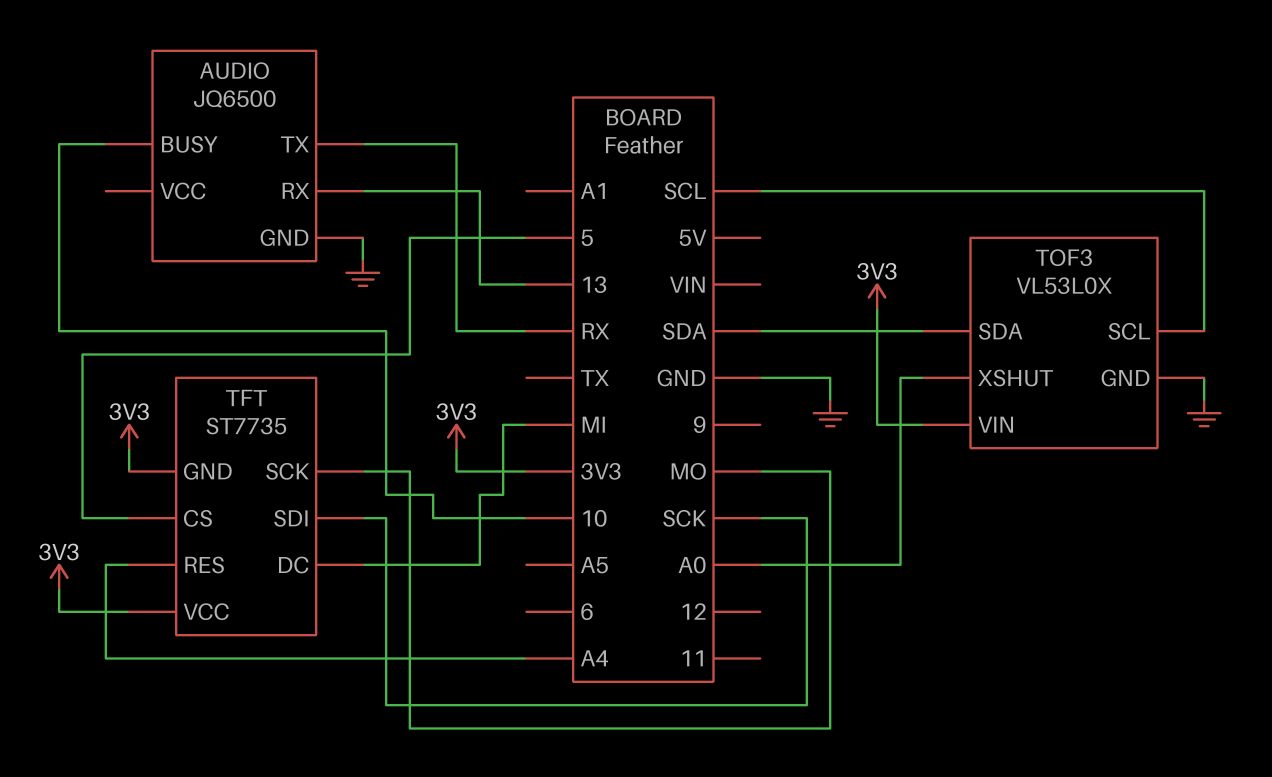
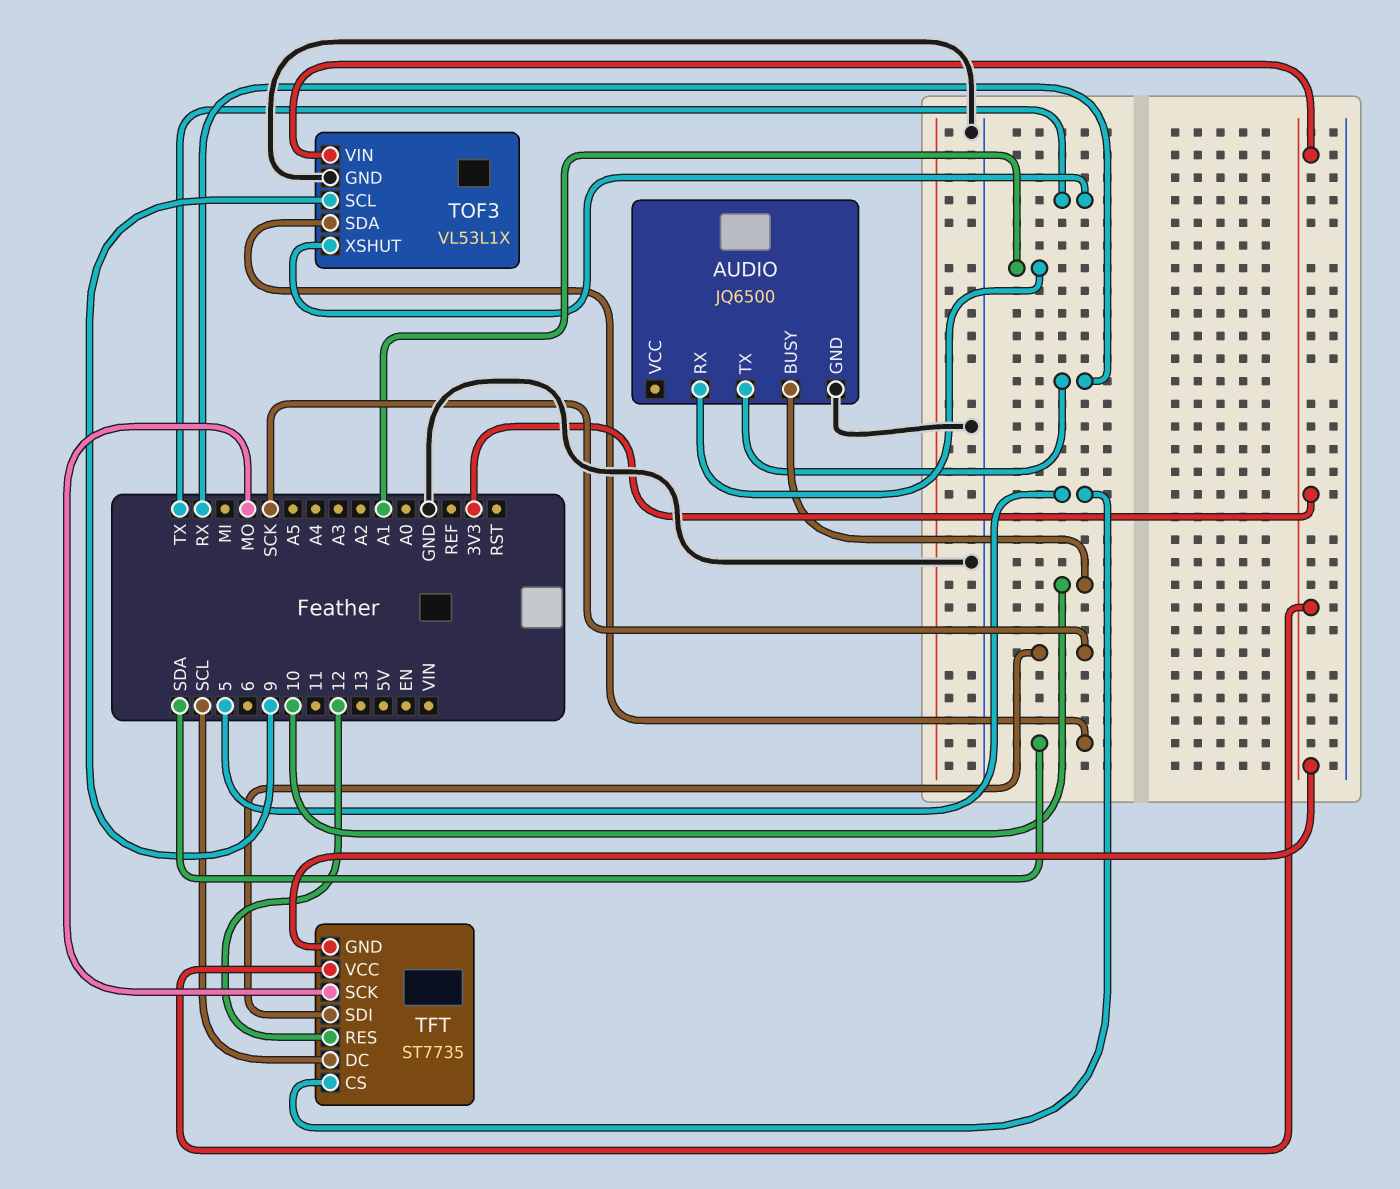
AUDIO pin RX: 13 -> A1
TFT pin DC: MI -> SCL
TFT pin RES: A4 -> 12
TOF3: VL53L0X -> VL53L1X
TOF3 pin SCL: SCL -> 9
TOF3 pin XSHUT: A0 -> TX

